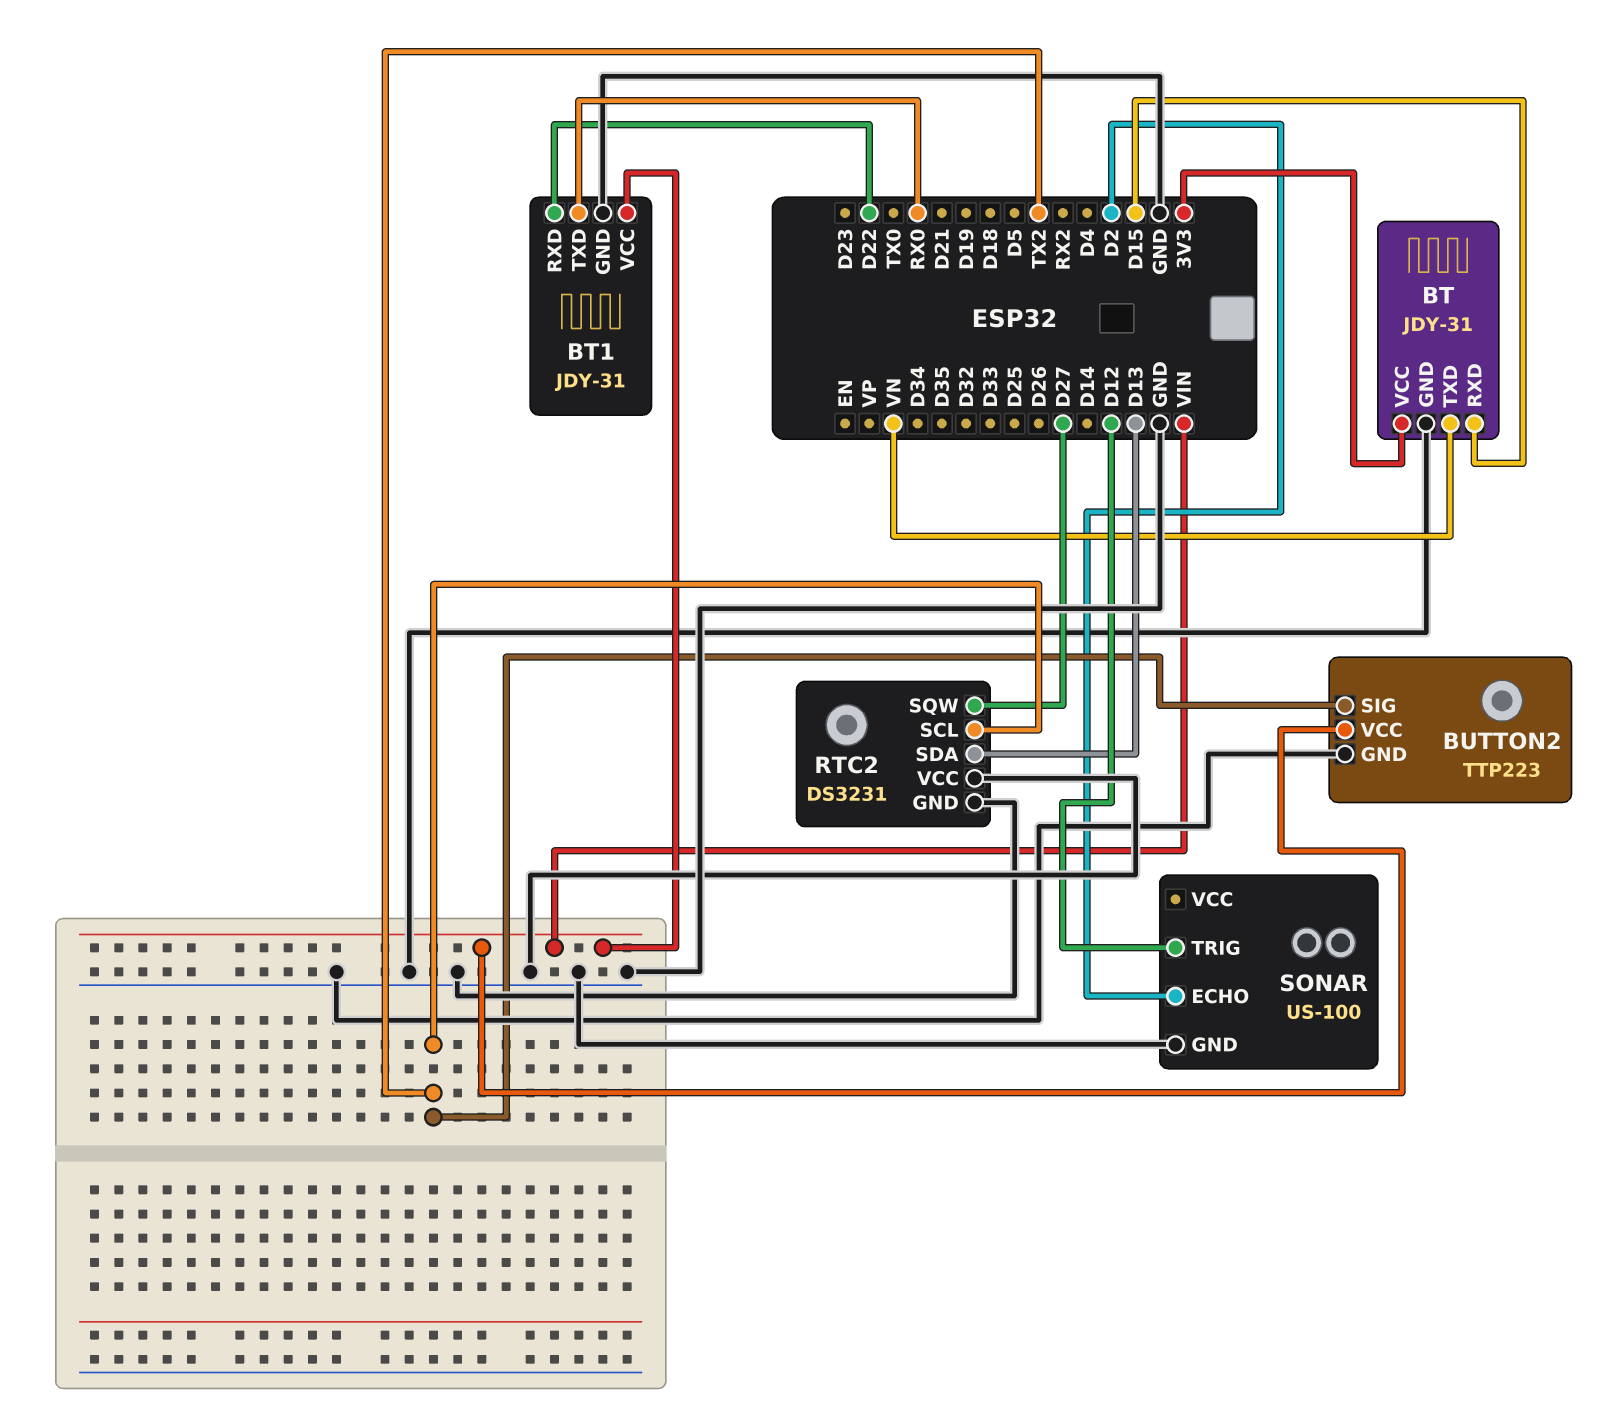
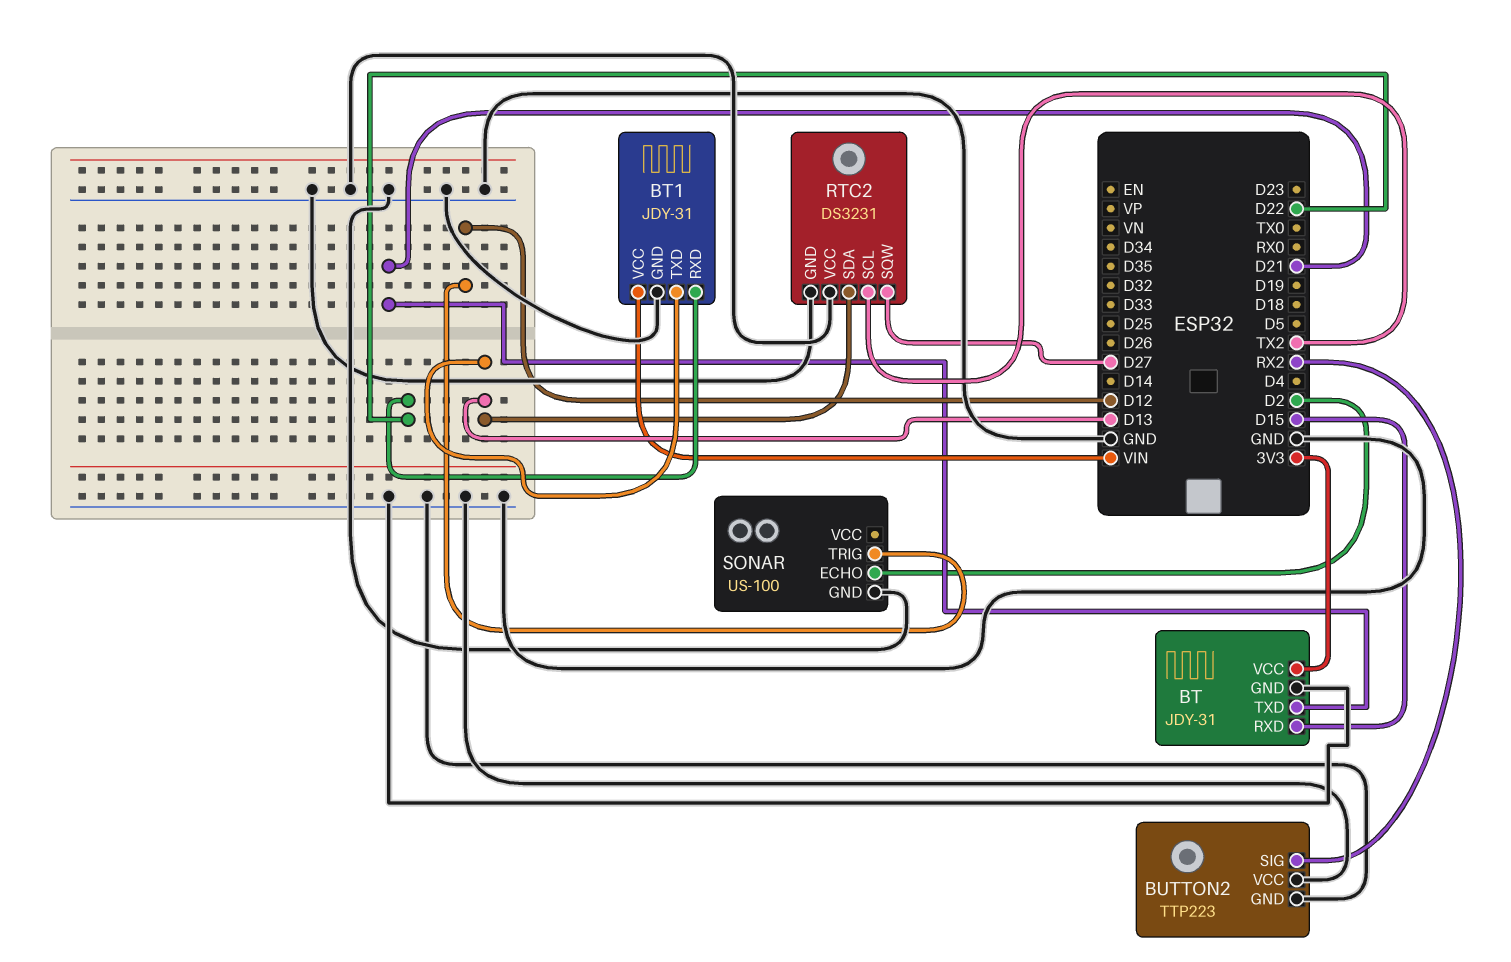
BT pin TXD: VN -> D21
BT1 pin TXD: RX0 -> D13
BUTTON2 pin SIG: TX2 -> RX2
BUTTON2 pin VCC: VIN -> GND

